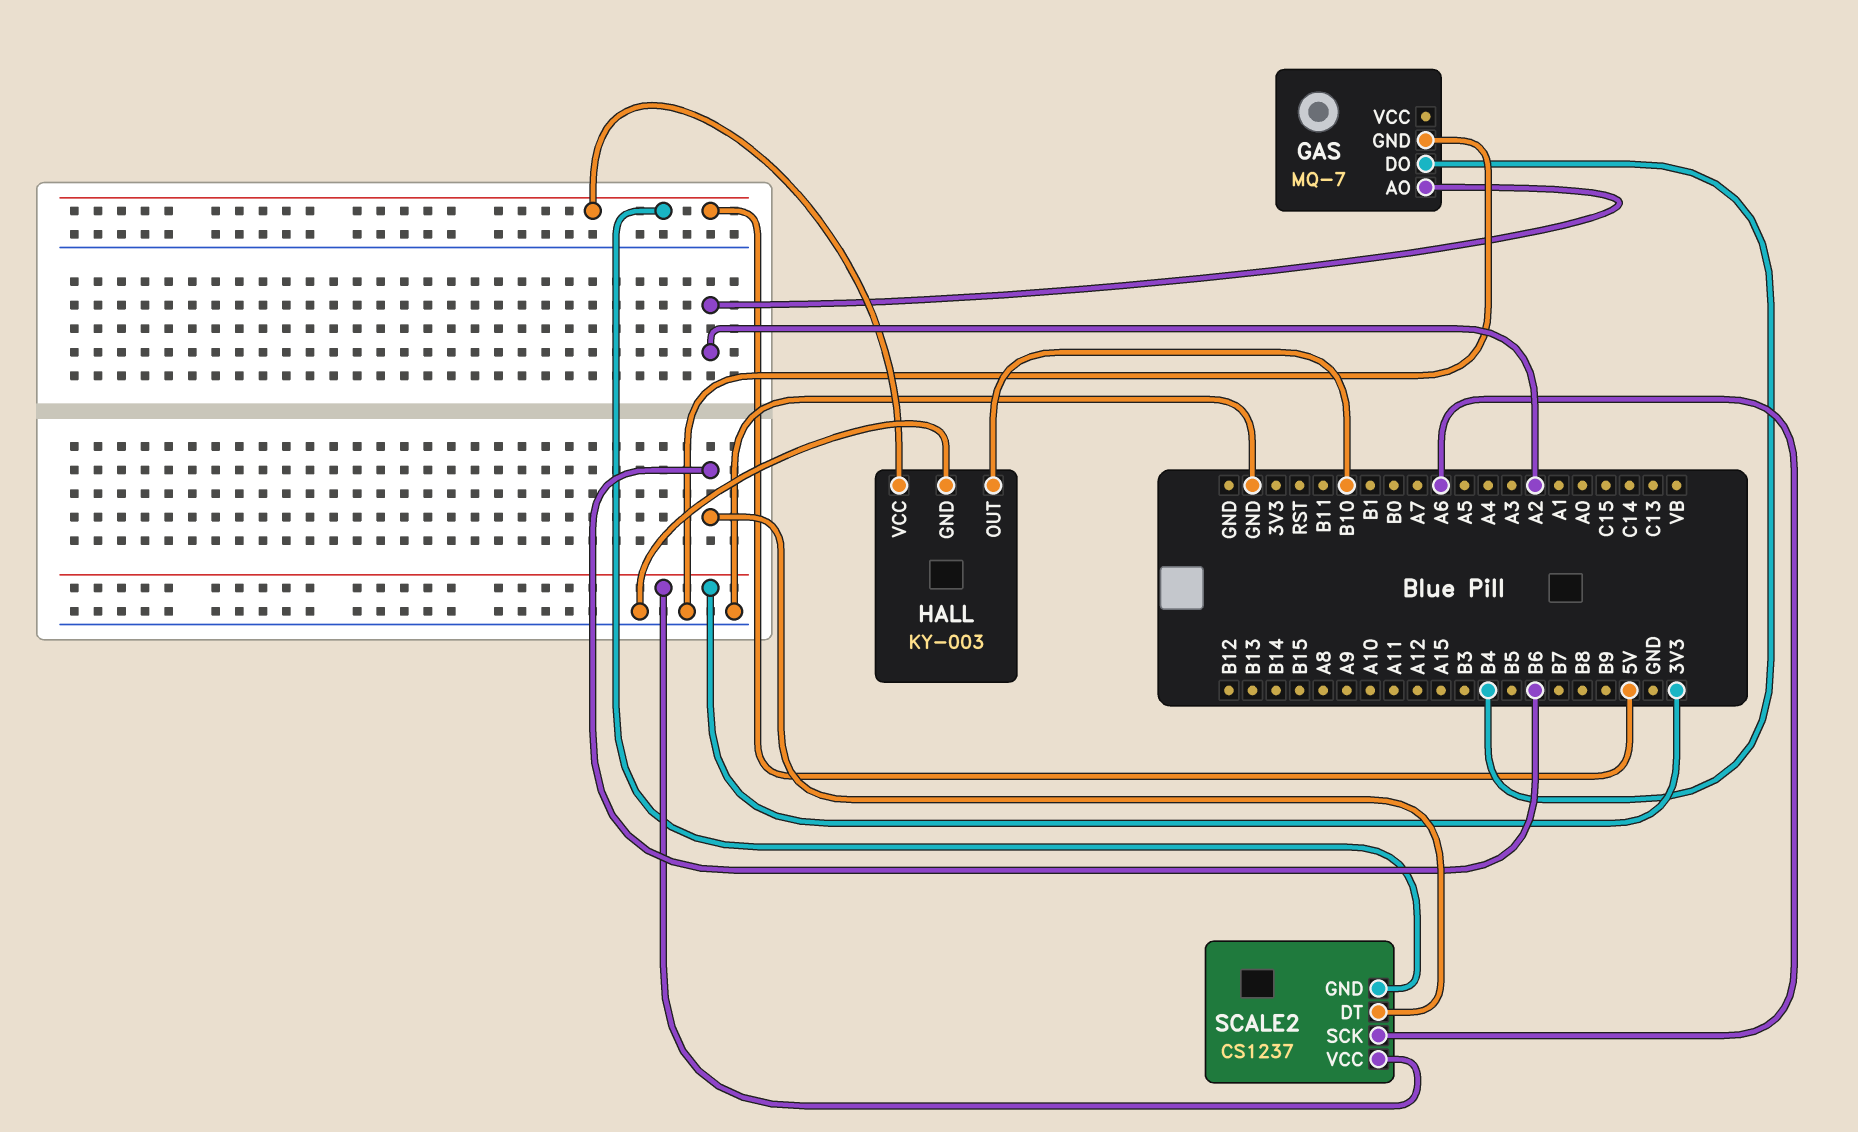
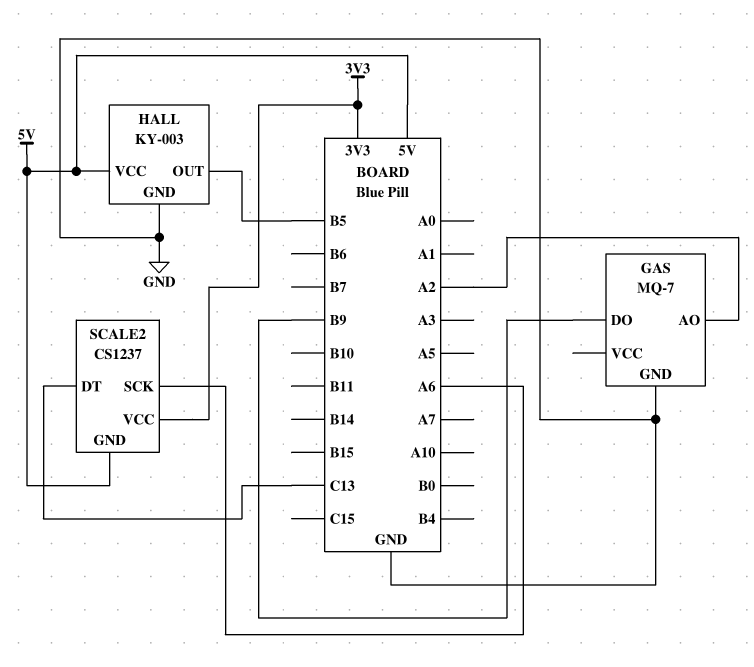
GAS pin DO: B4 -> B9
HALL pin OUT: B10 -> B5
SCALE2 pin DT: B6 -> C13

